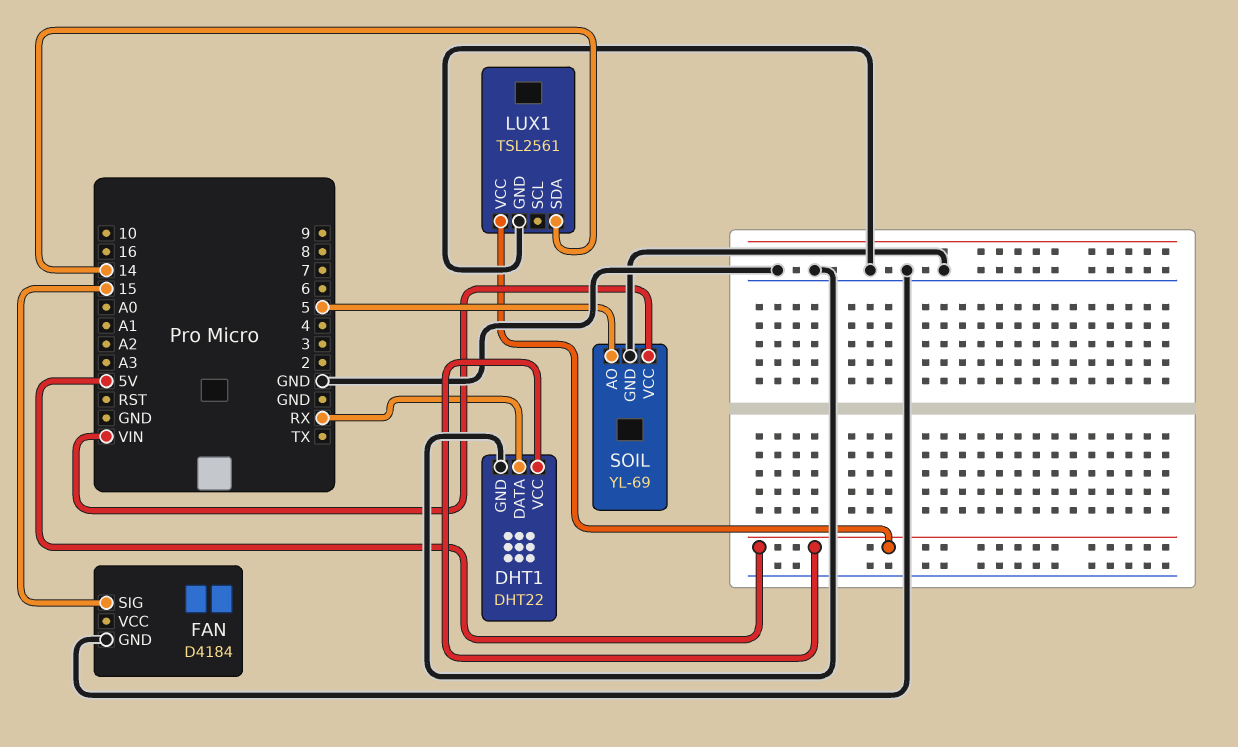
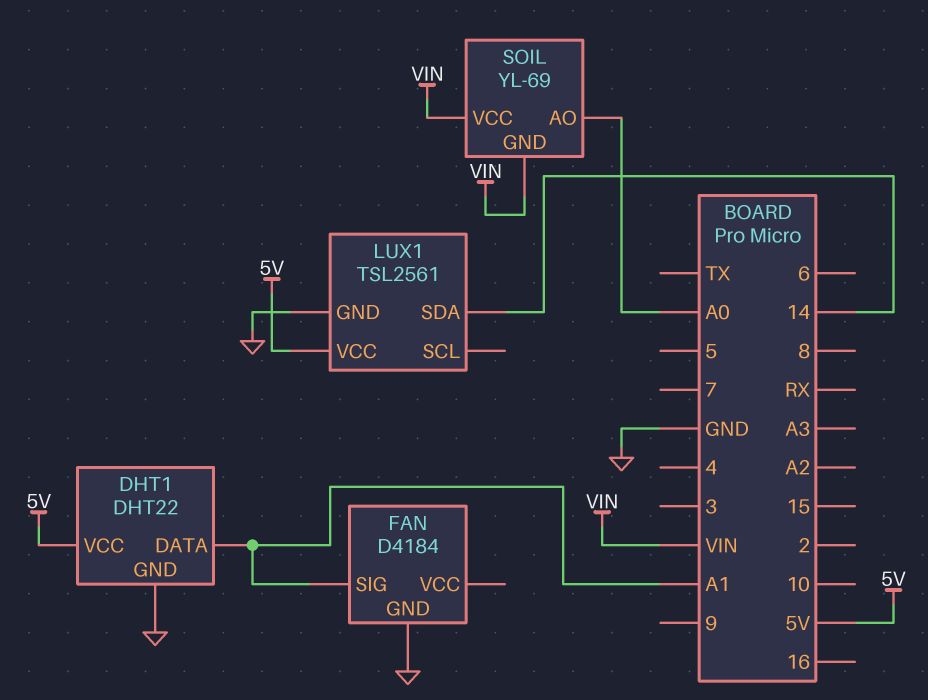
DHT1 pin DATA: RX -> A1
FAN pin SIG: 15 -> A1
SOIL pin AO: 5 -> A0
SOIL pin GND: GND -> VIN

